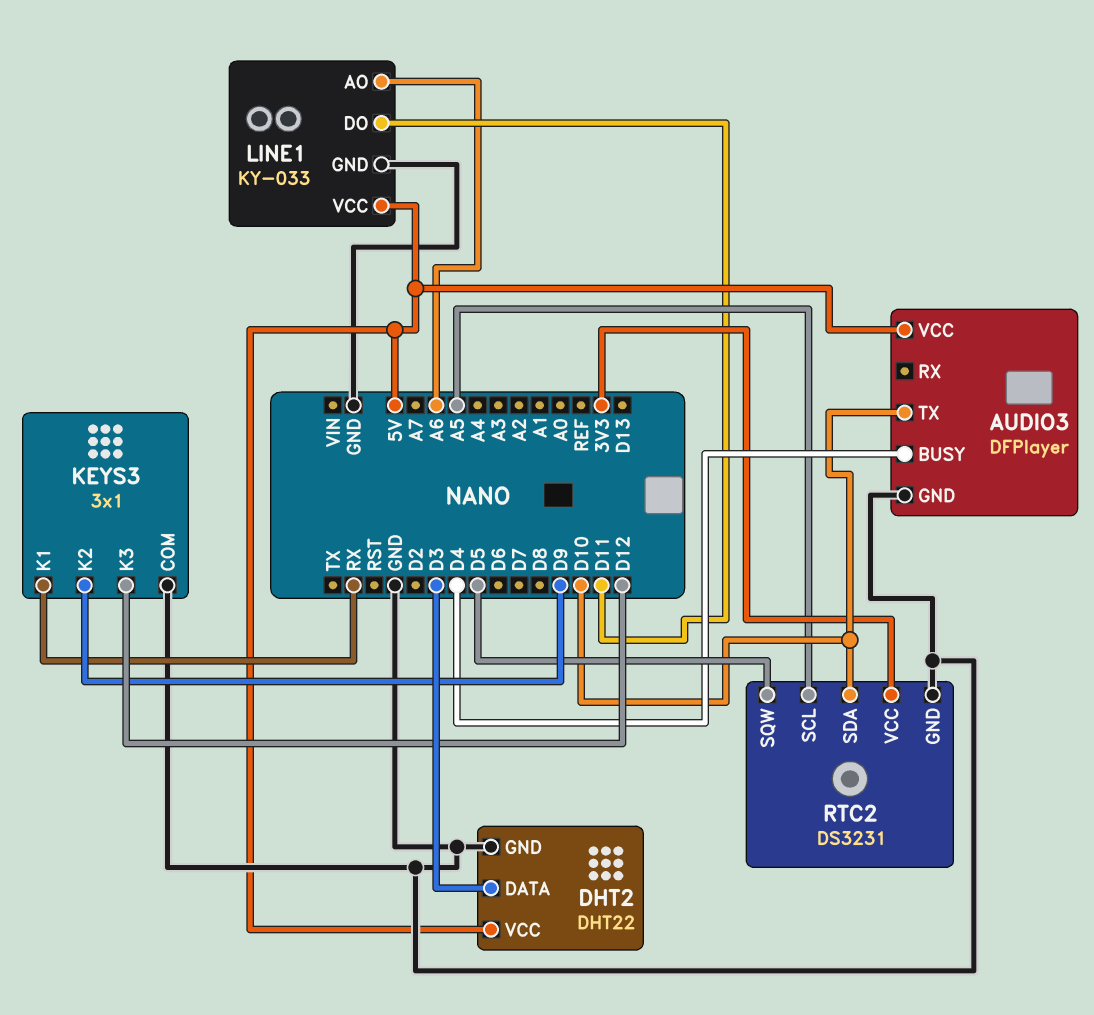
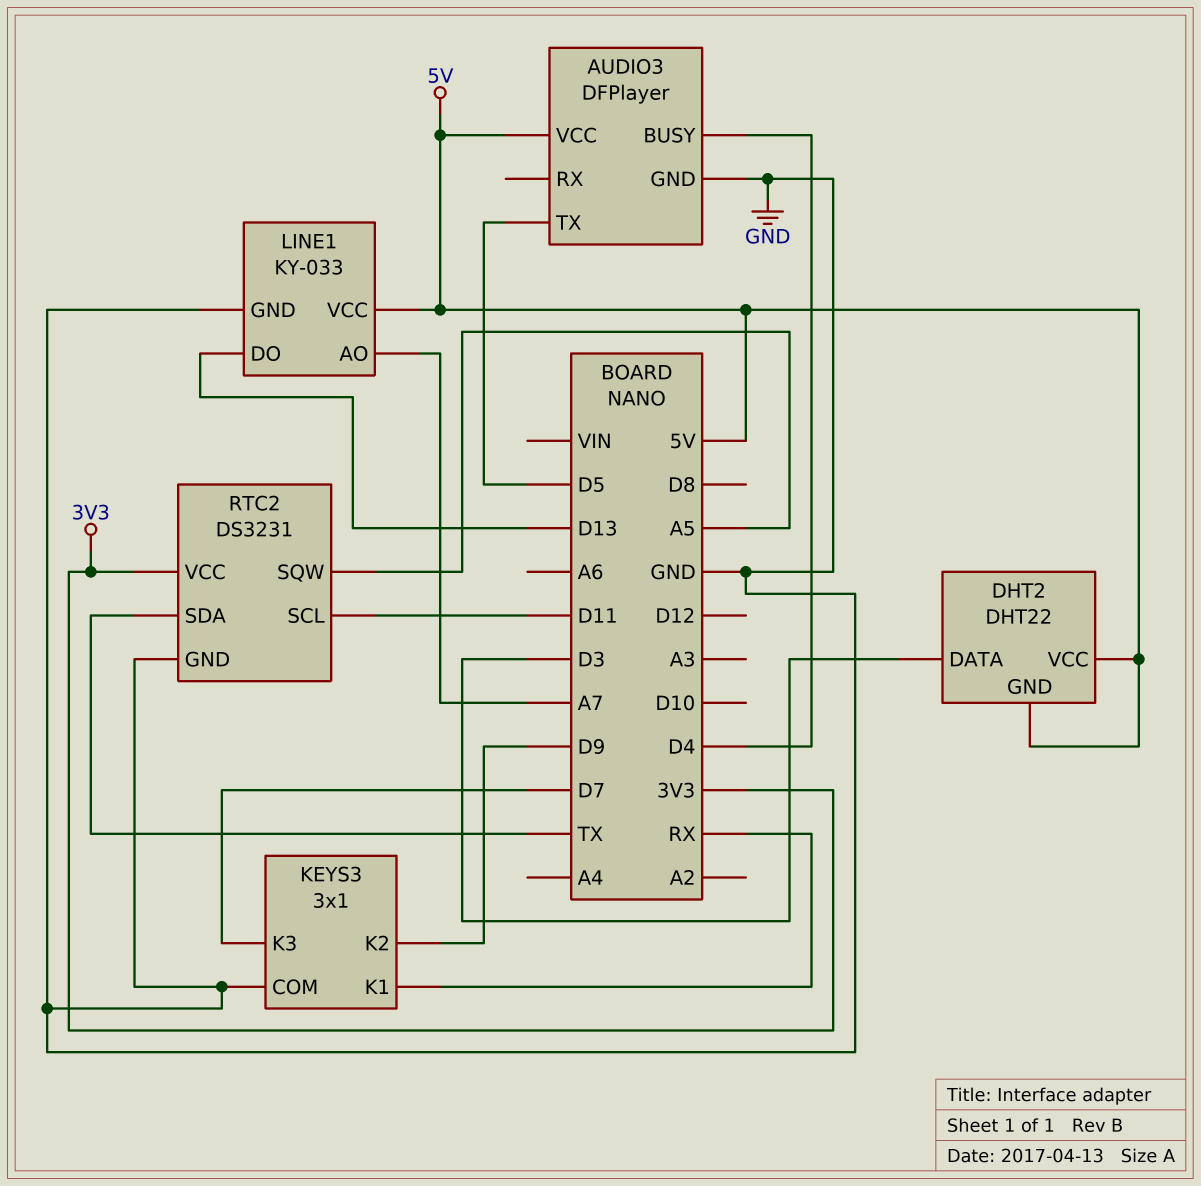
AUDIO3 pin TX: D10 -> D5
DHT2 pin GND: GND -> 5V
KEYS3 pin K3: D12 -> D7
LINE1 pin AO: A6 -> A7
LINE1 pin DO: D11 -> D13
RTC2 pin SCL: A5 -> D11
RTC2 pin SDA: D10 -> TX
RTC2 pin SQW: D5 -> A5

